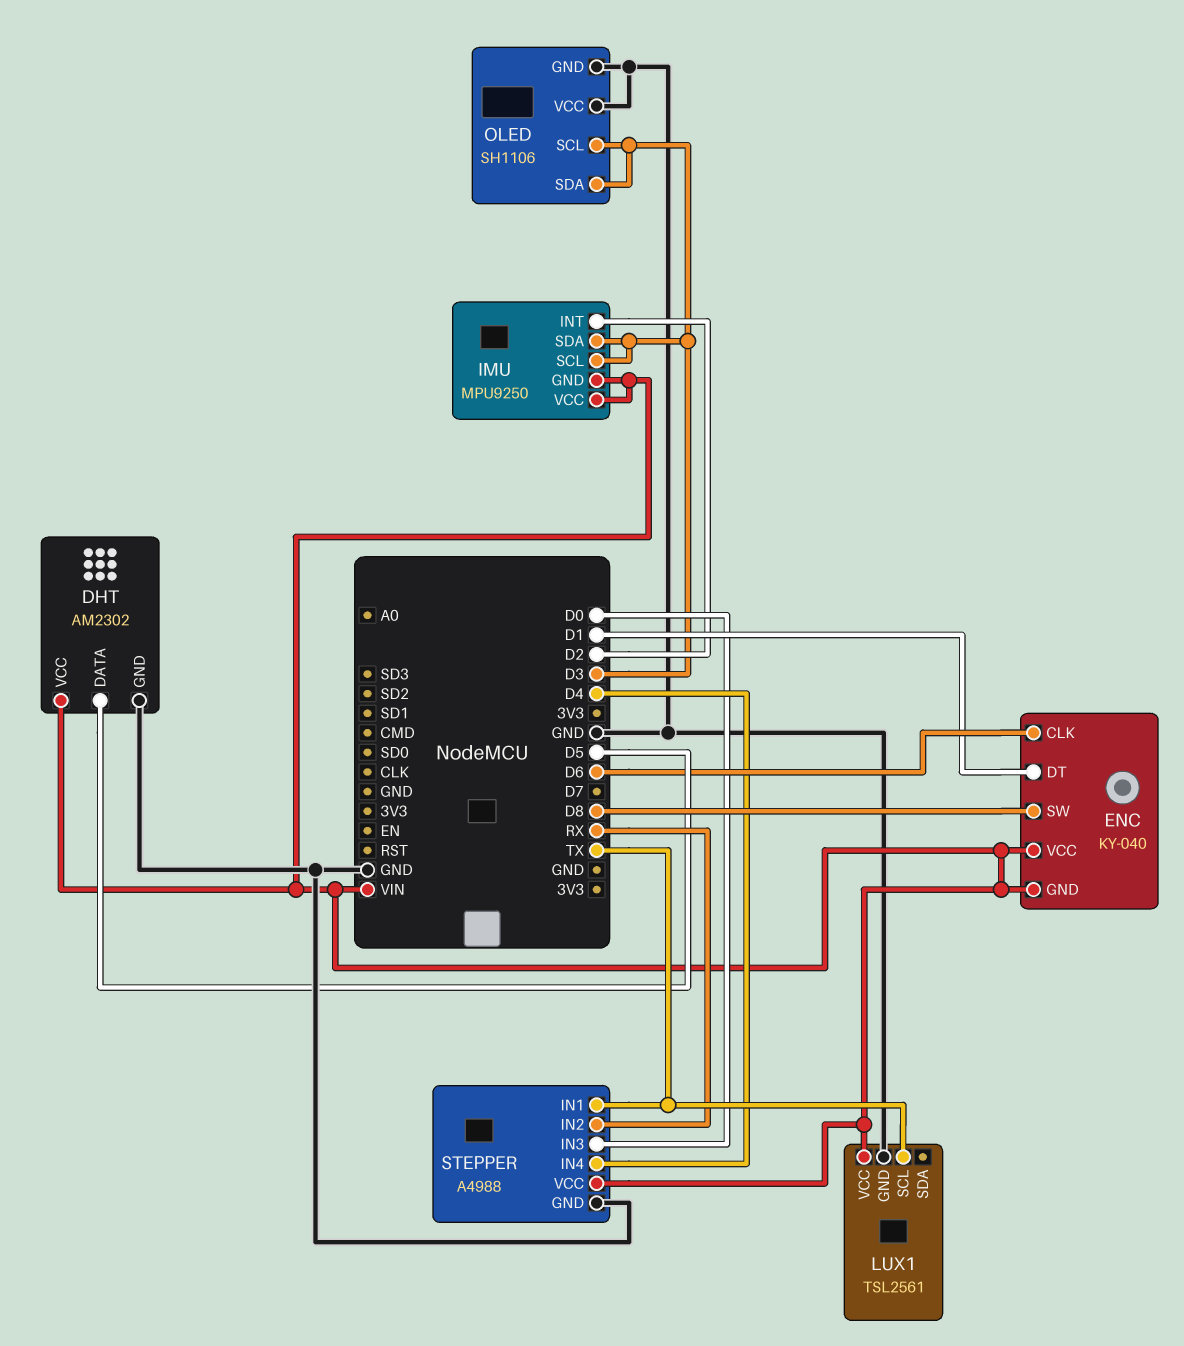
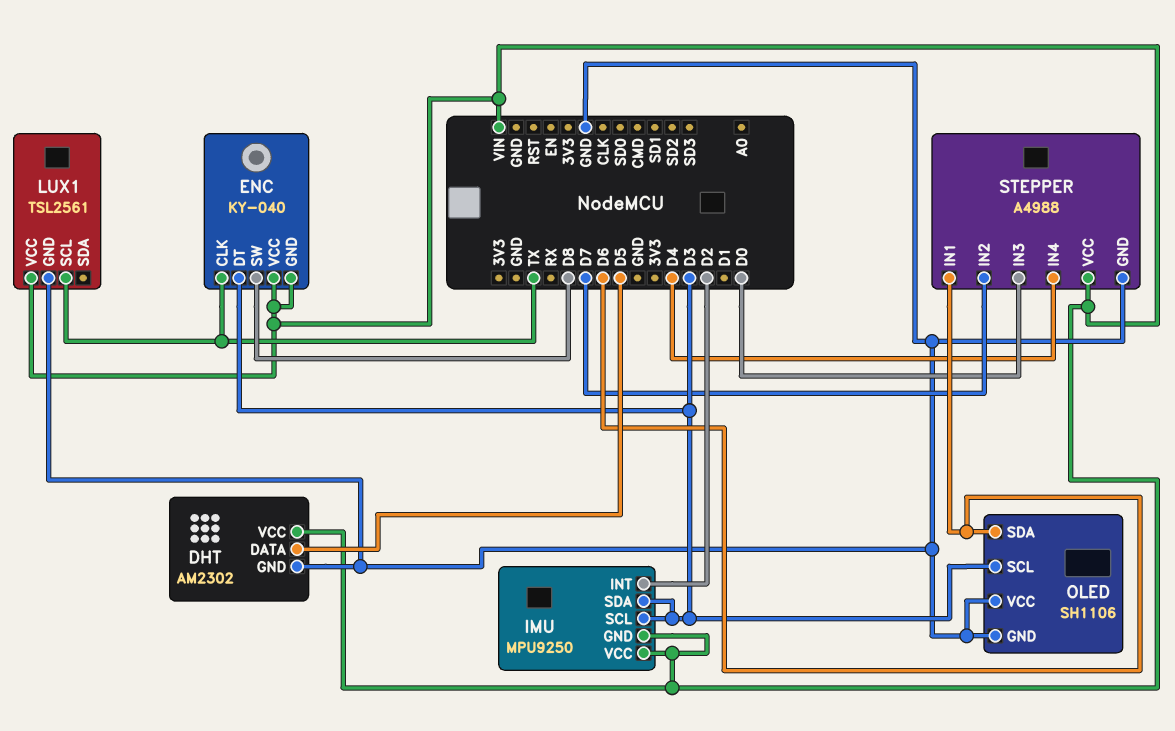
ENC pin CLK: D6 -> TX
ENC pin DT: D1 -> D3
OLED pin SDA: D3 -> D6
STEPPER pin IN1: TX -> D6
STEPPER pin IN2: RX -> D7

